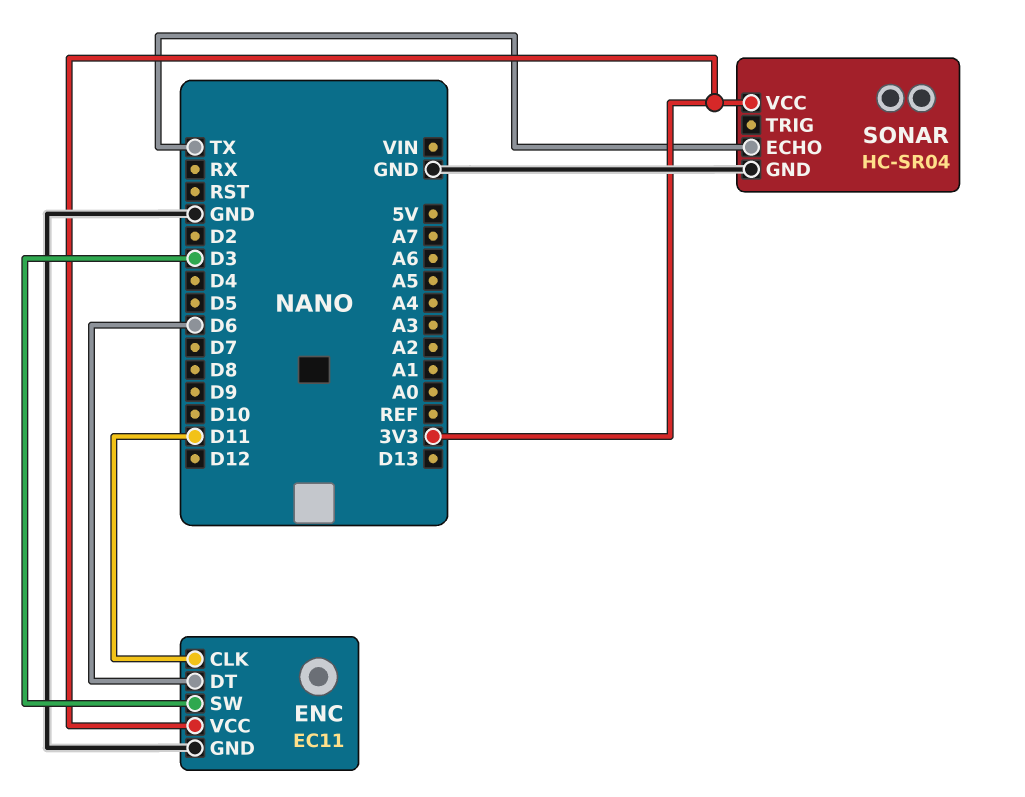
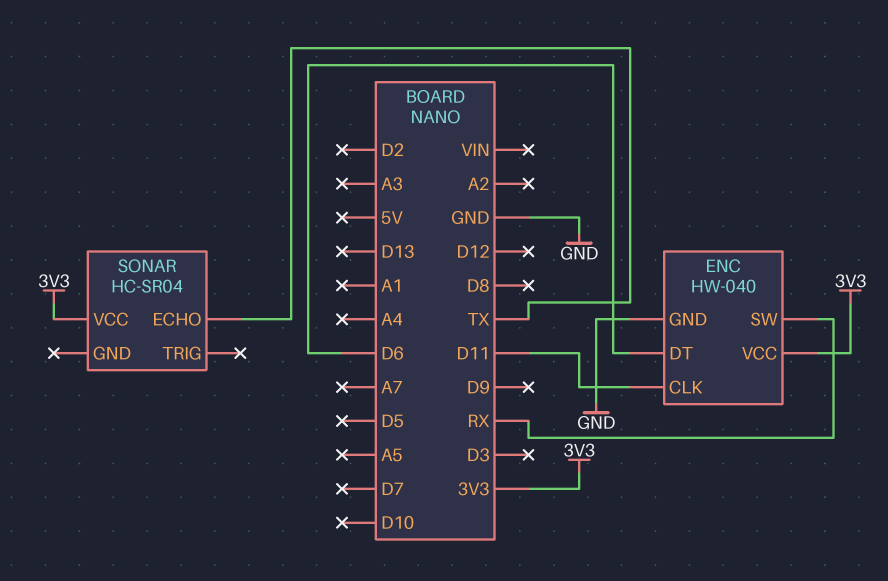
ENC: EC11 -> HW-040
ENC pin SW: D3 -> RX
SONAR pin GND: GND -> none

